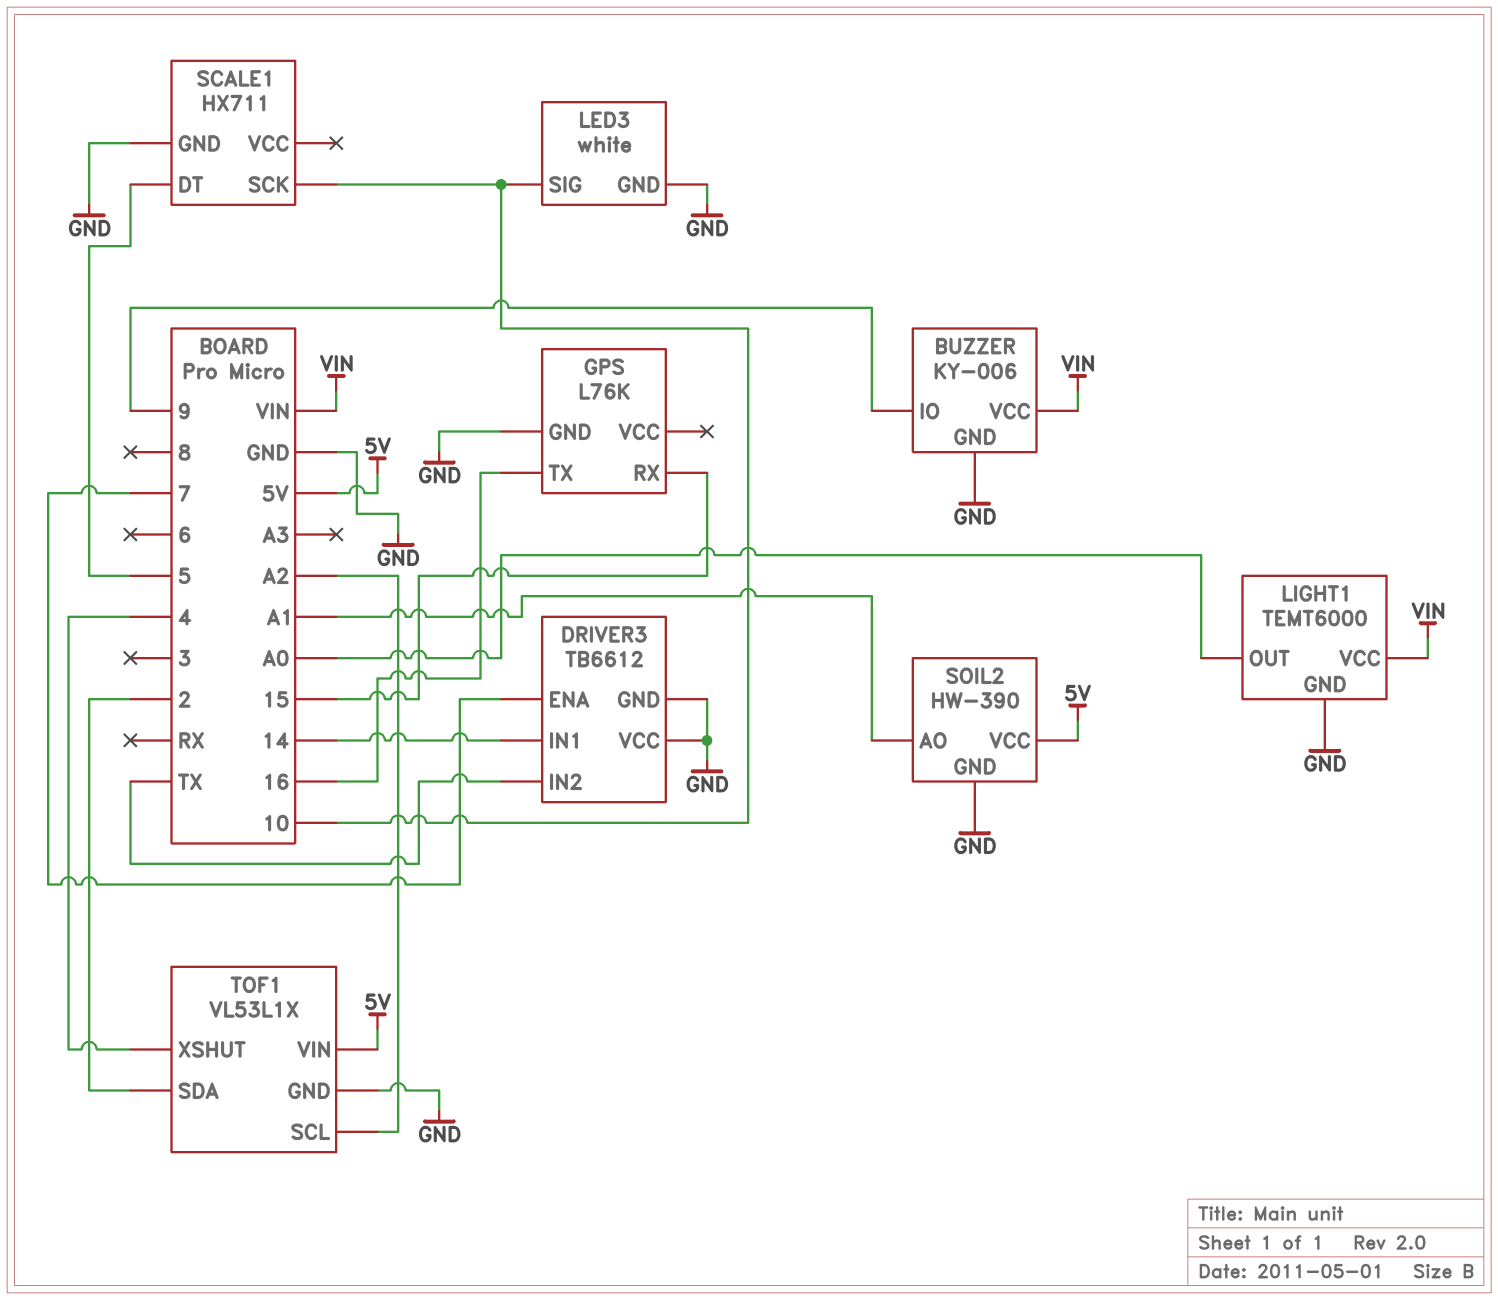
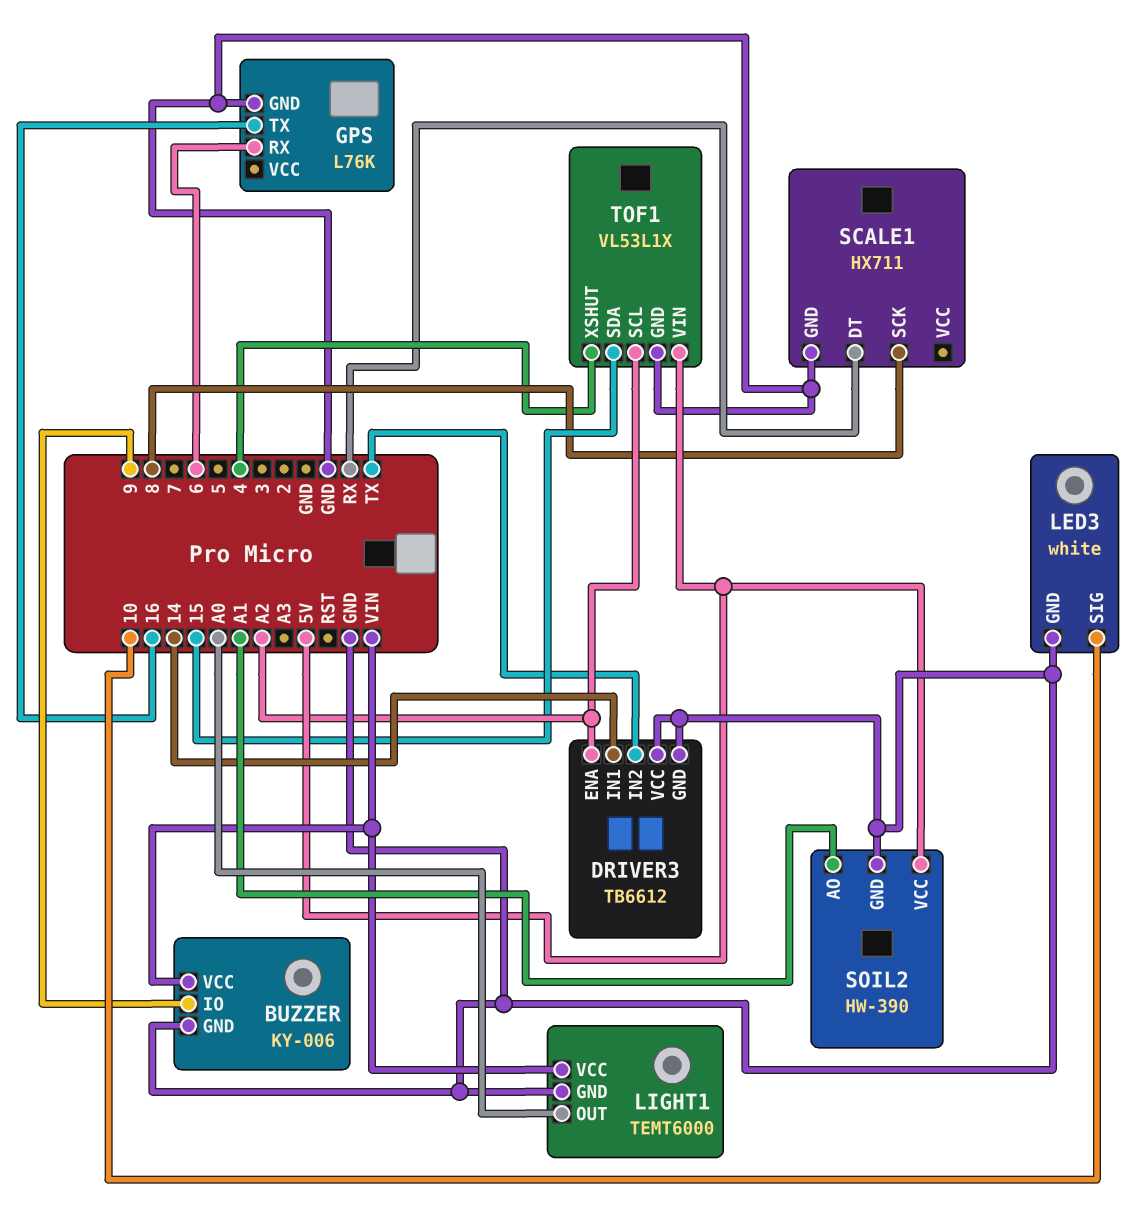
DRIVER3 pin ENA: 7 -> A2
GPS pin RX: 15 -> 6
SCALE1 pin DT: 5 -> RX
SCALE1 pin SCK: 10 -> 8
TOF1 pin SDA: 2 -> 15

